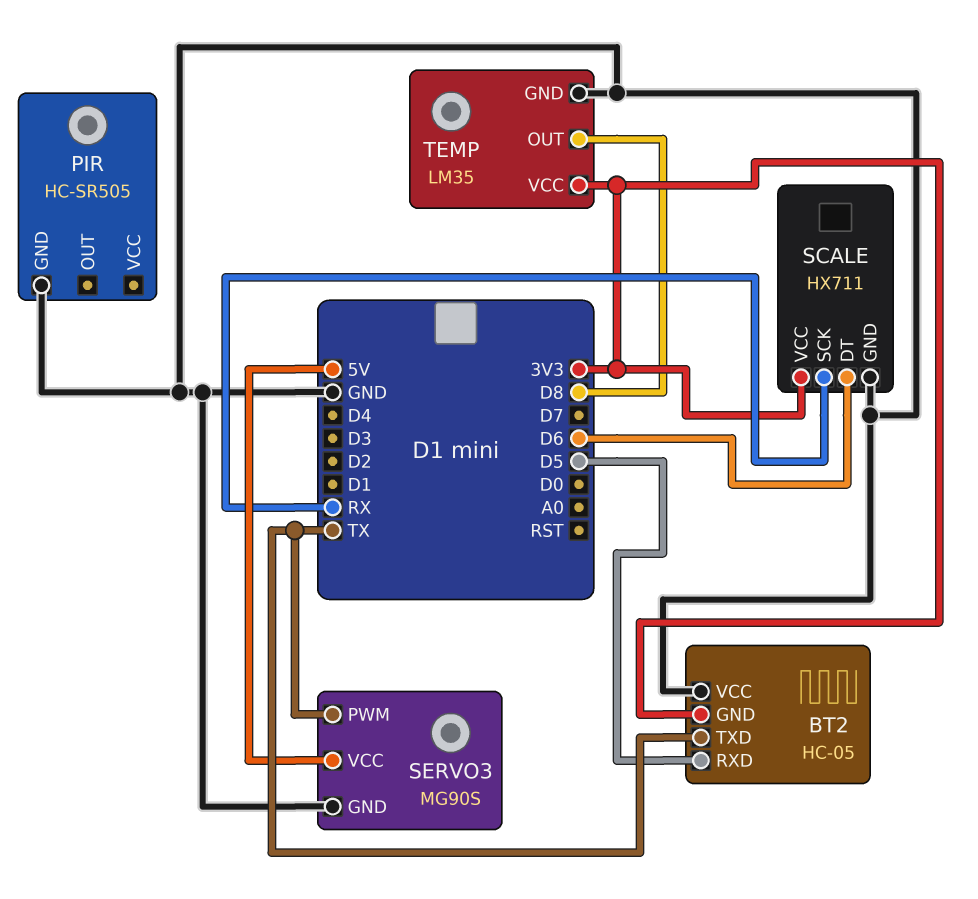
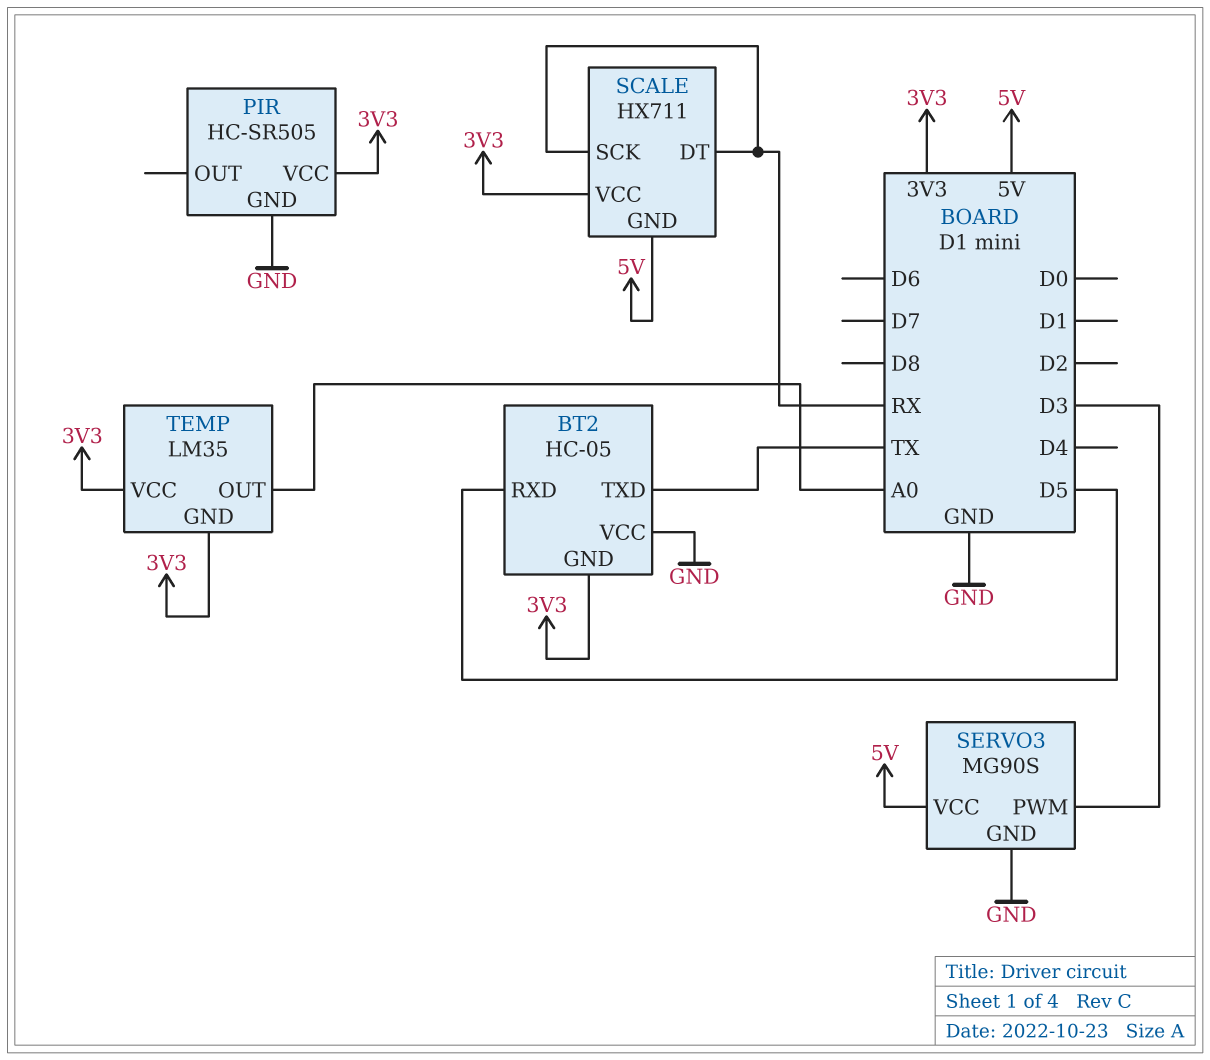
PIR pin VCC: none -> 3V3
SCALE pin DT: D6 -> RX
SCALE pin GND: GND -> 5V
SERVO3 pin PWM: TX -> D3
TEMP pin GND: GND -> 3V3
TEMP pin OUT: D8 -> A0

